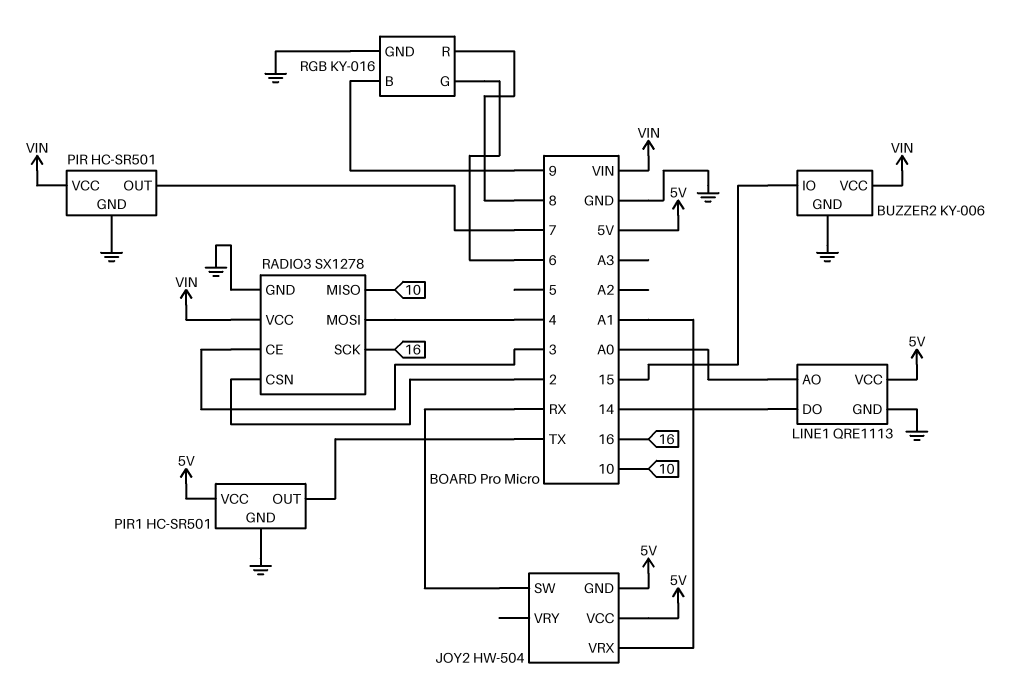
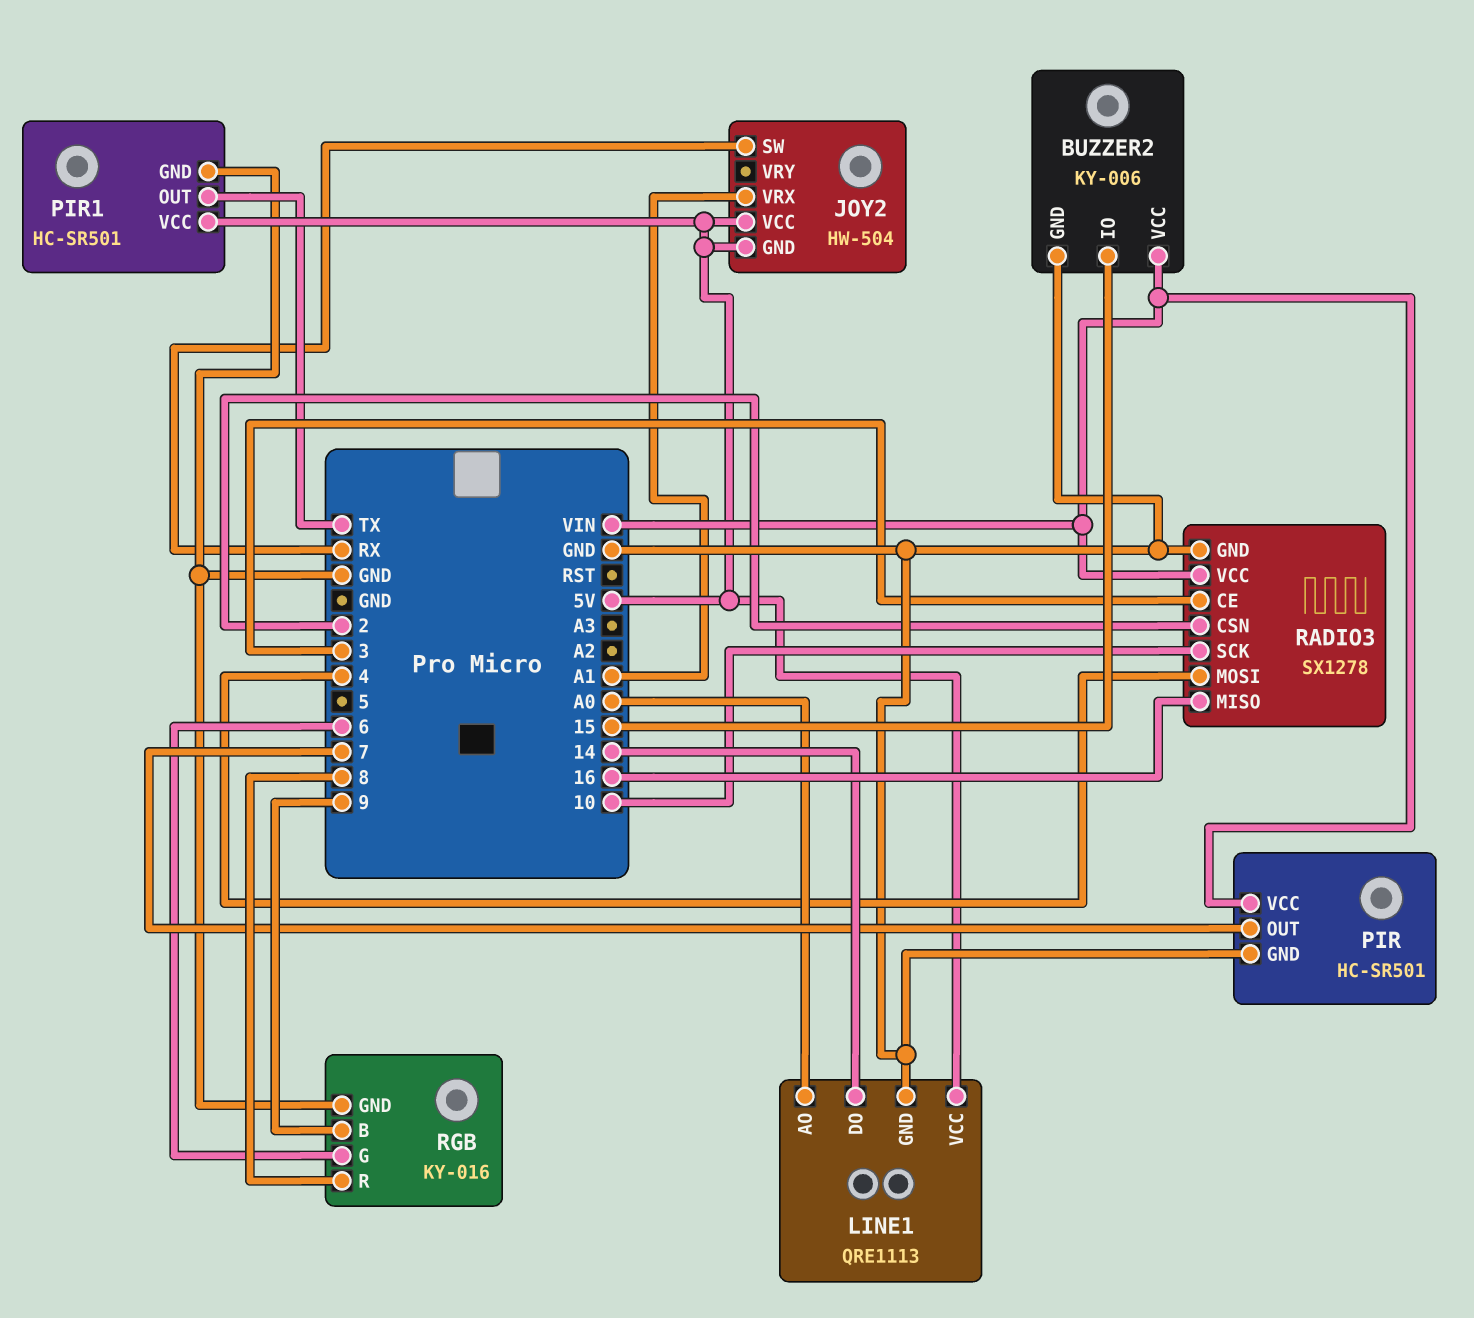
RADIO3 pin MISO: 10 -> 16
RADIO3 pin SCK: 16 -> 10

